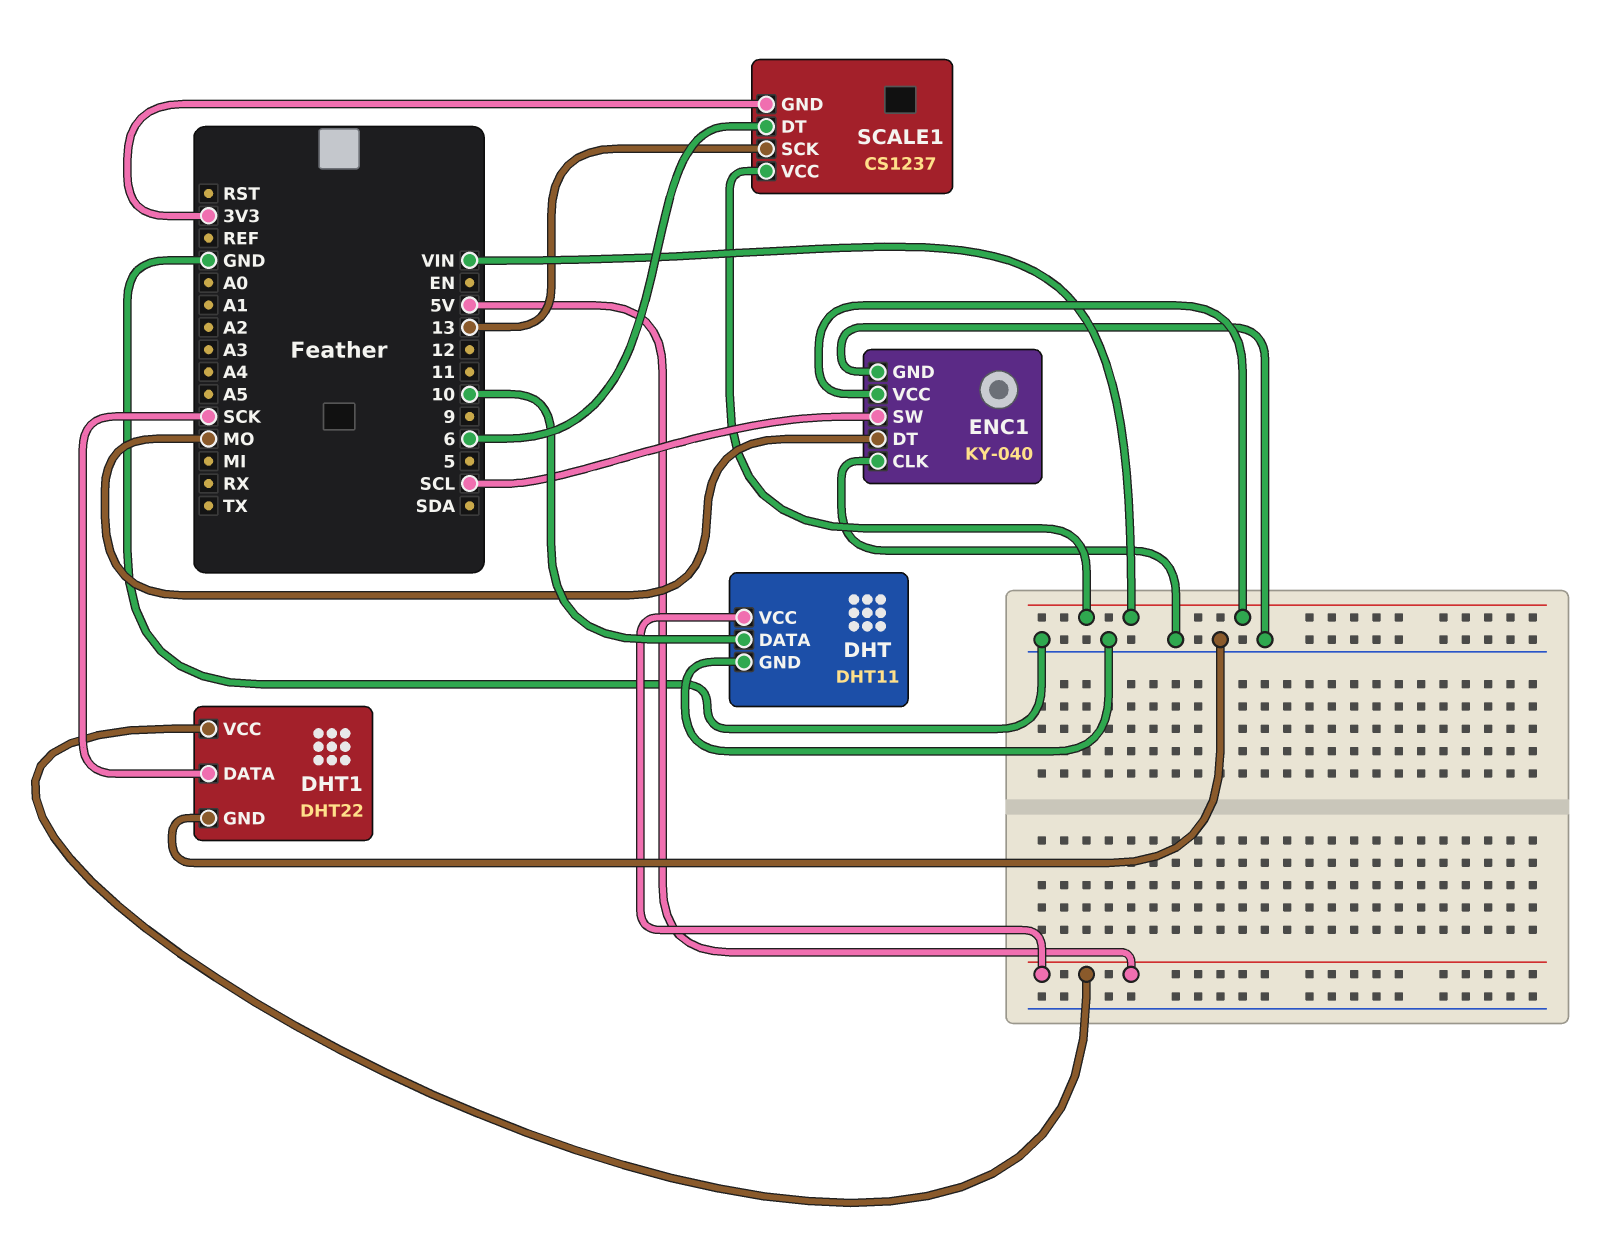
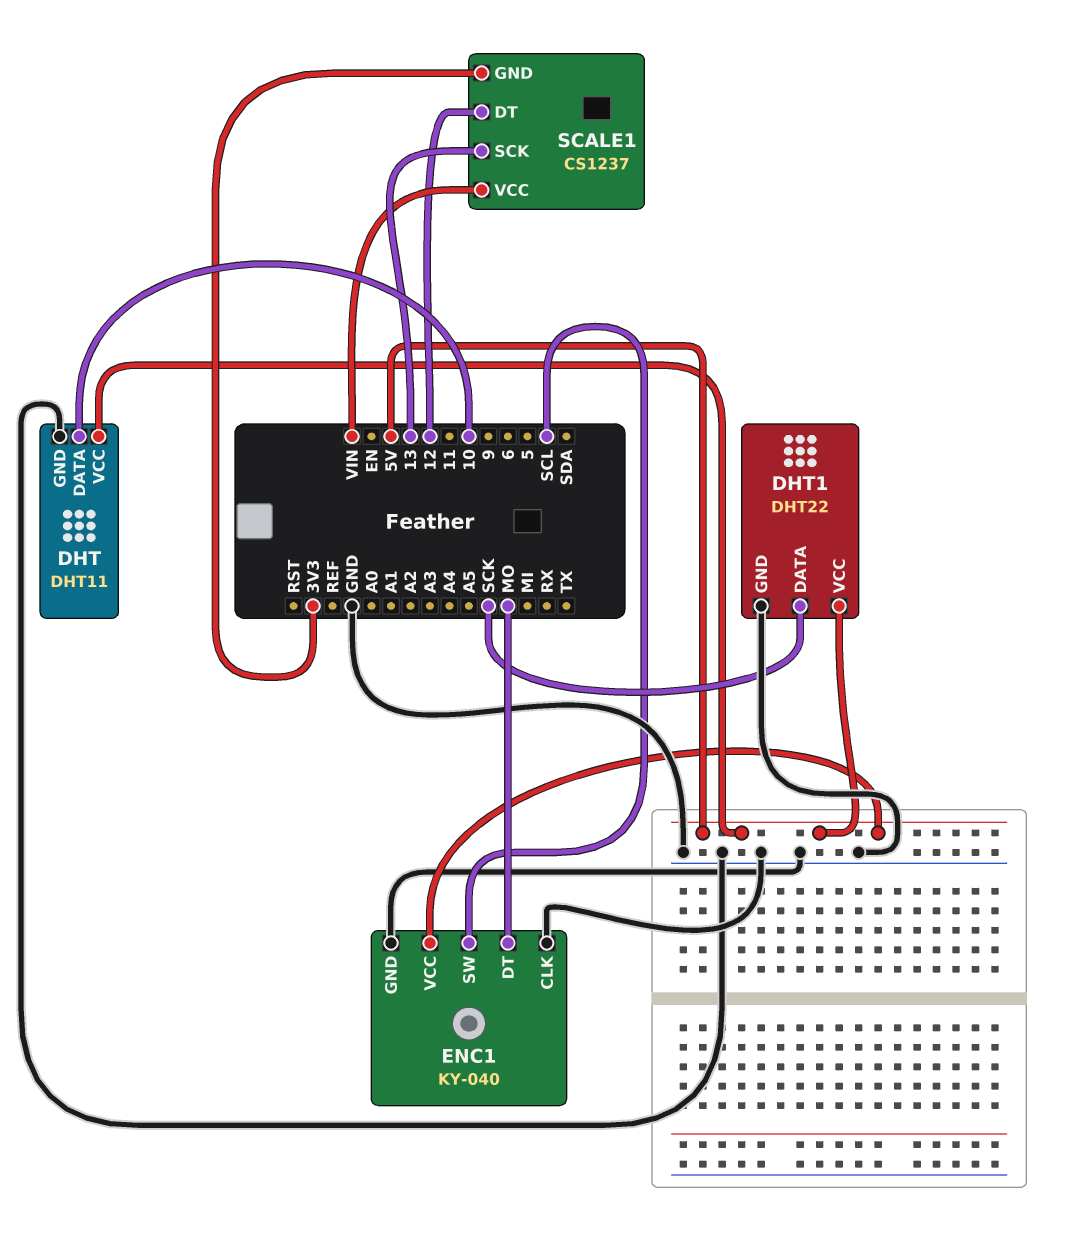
ENC1 pin VCC: VIN -> 5V
SCALE1 pin DT: 6 -> 12

